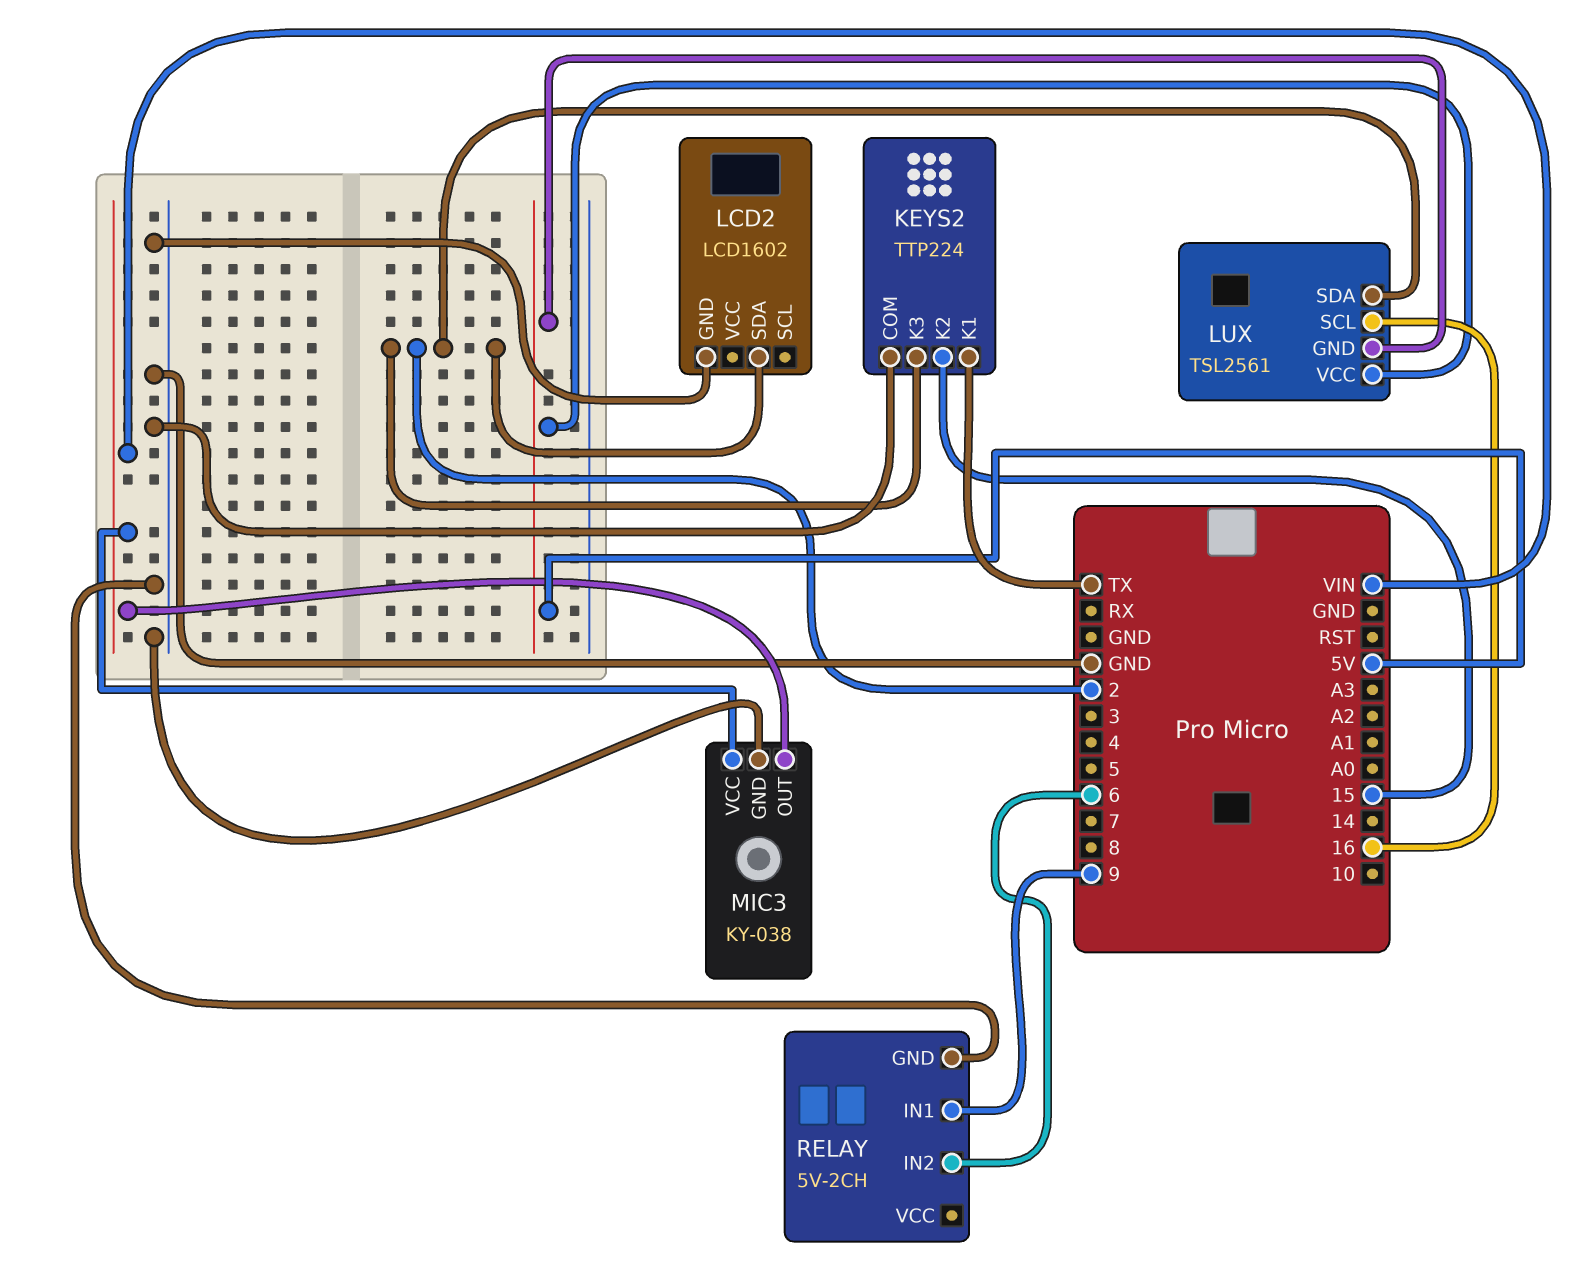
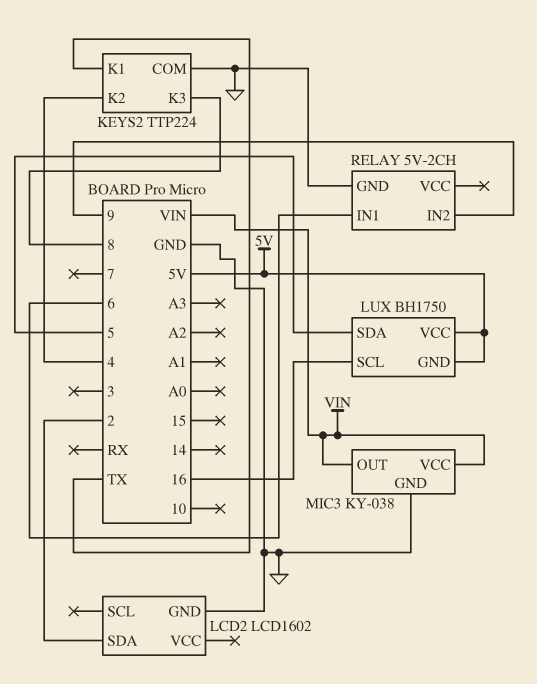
KEYS2 pin K2: 15 -> 4
KEYS2 pin K3: 2 -> 8
LUX: TSL2561 -> BH1750
LUX pin SDA: 2 -> 5
RELAY pin IN1: 9 -> 6
RELAY pin IN2: 6 -> 9

